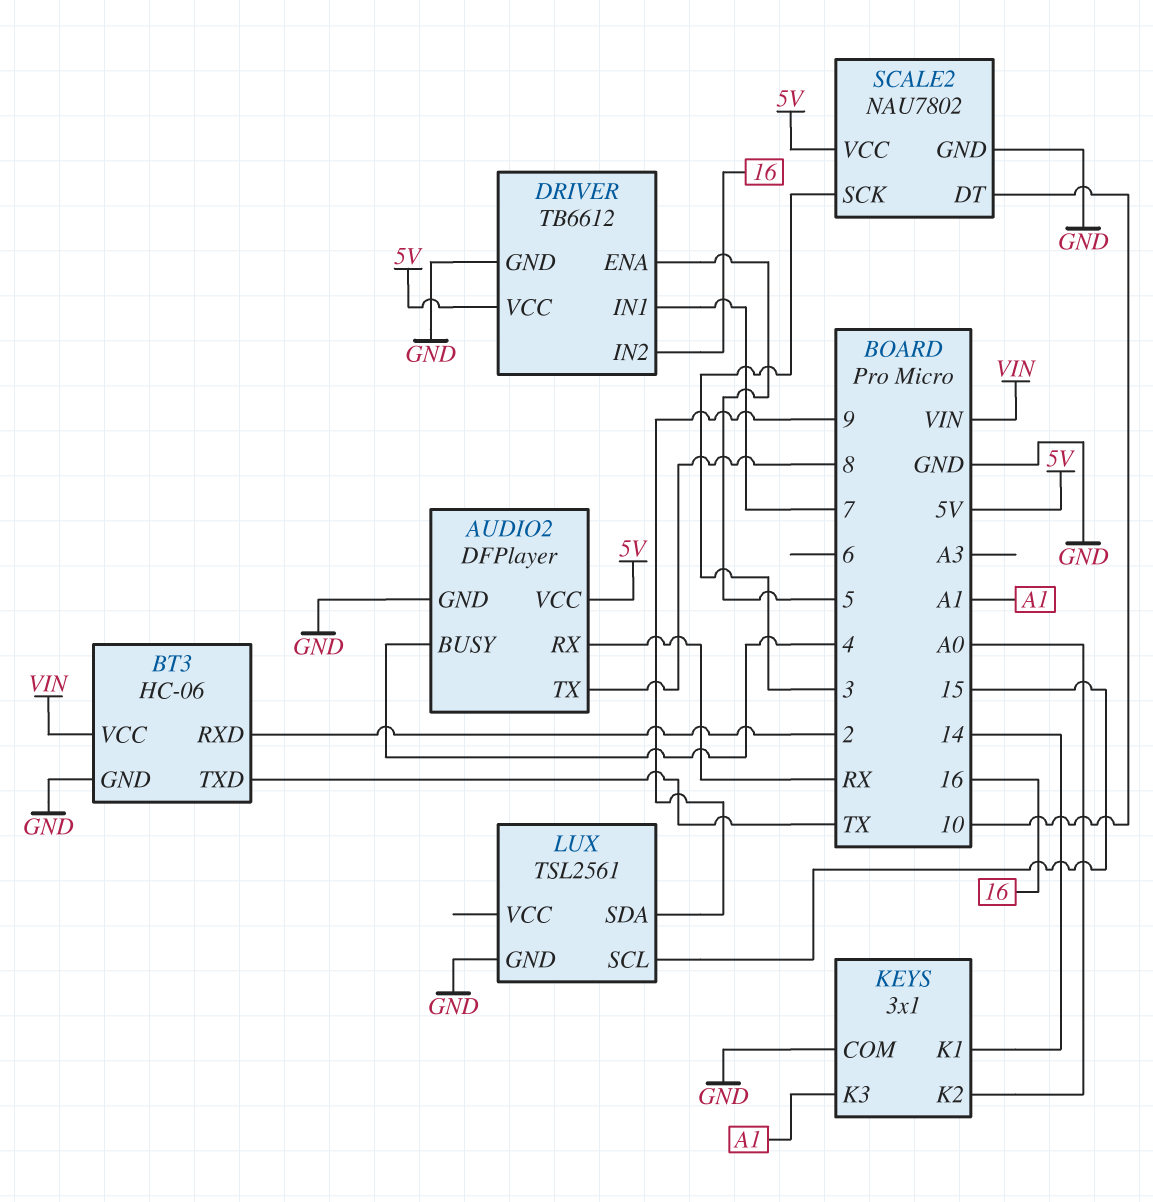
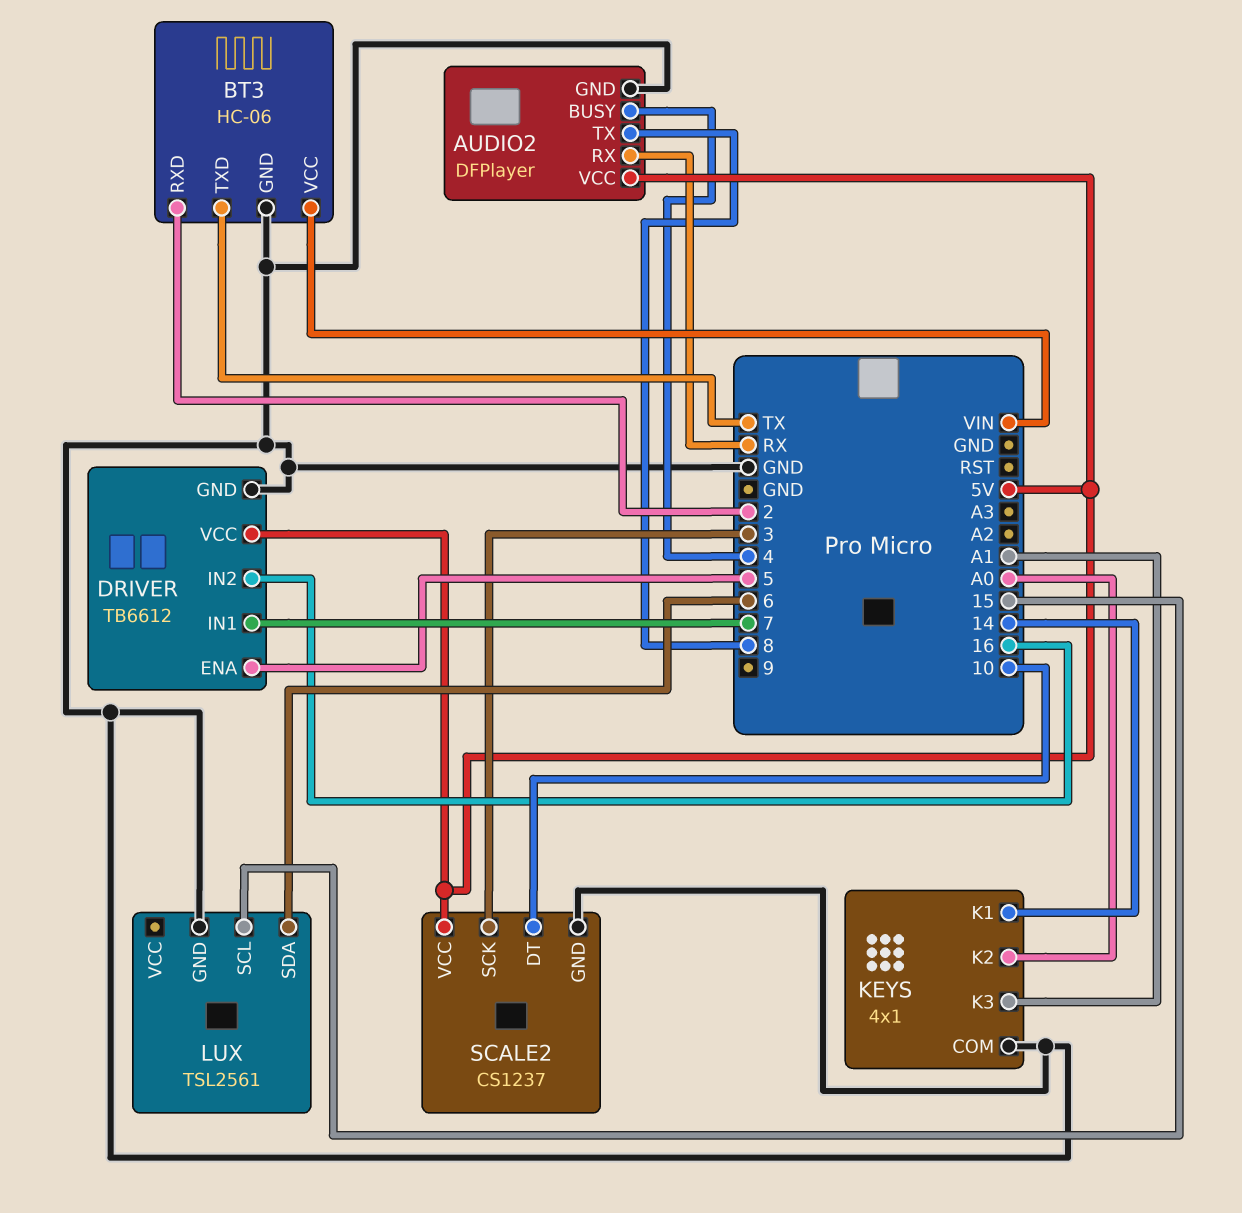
KEYS: 3x1 -> 4x1
LUX pin SDA: 9 -> 6
SCALE2: NAU7802 -> CS1237

